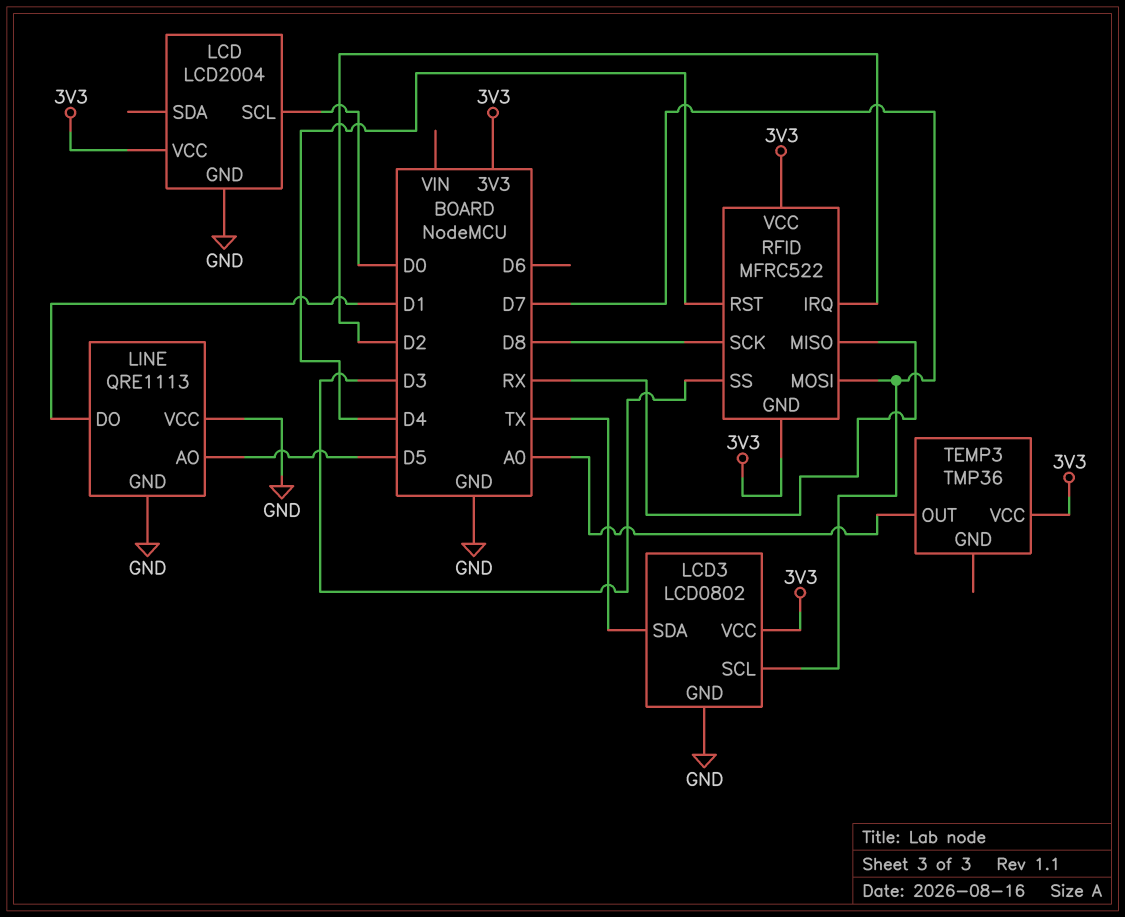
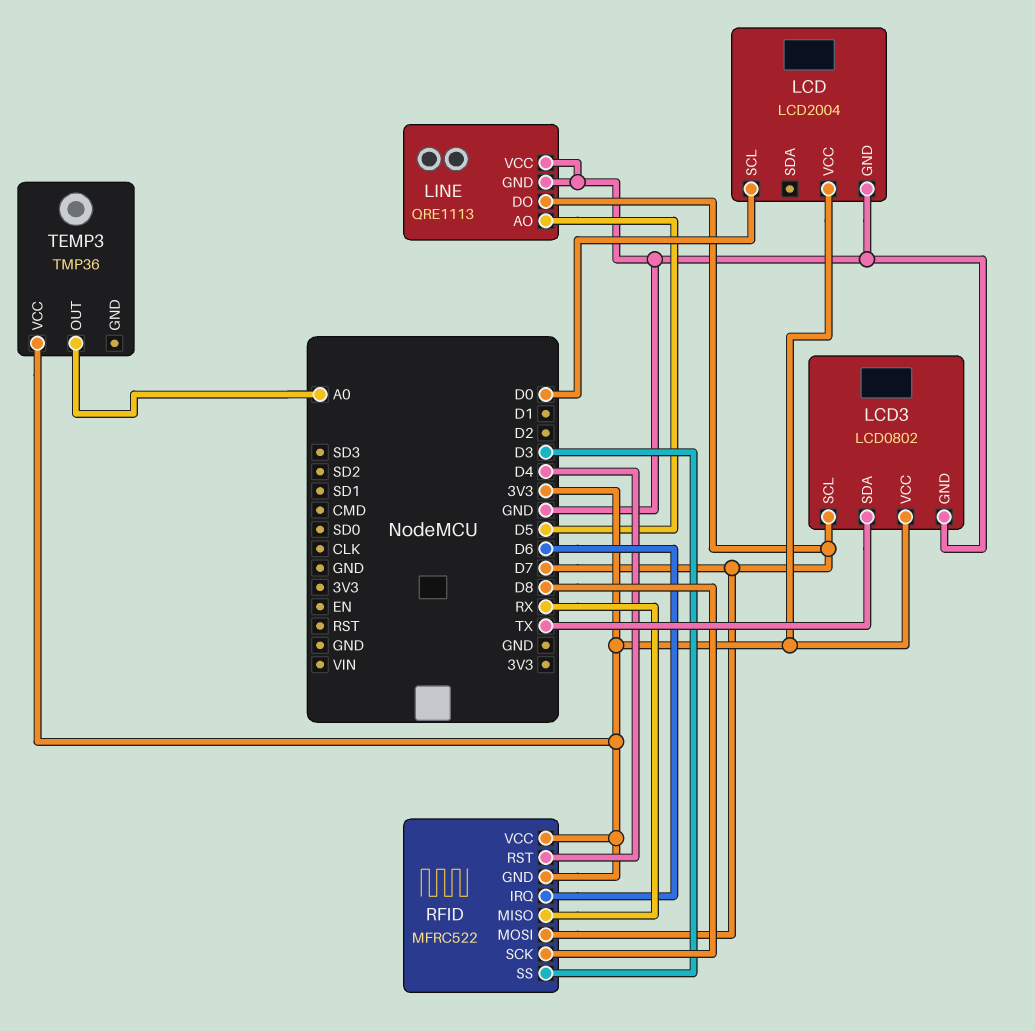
LINE pin DO: D1 -> D7
RFID pin IRQ: D2 -> D6

